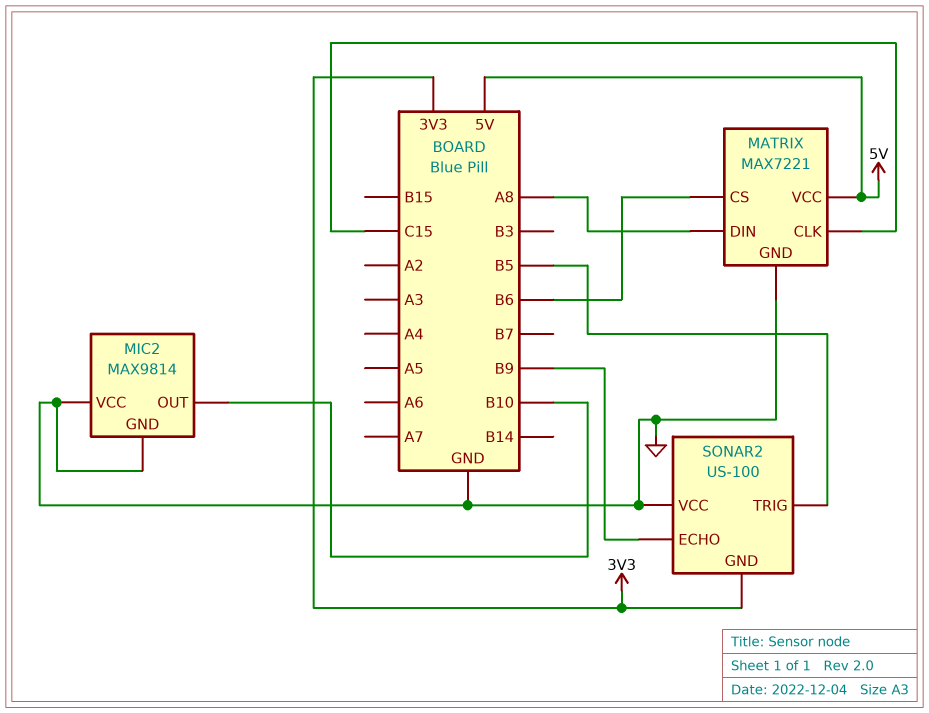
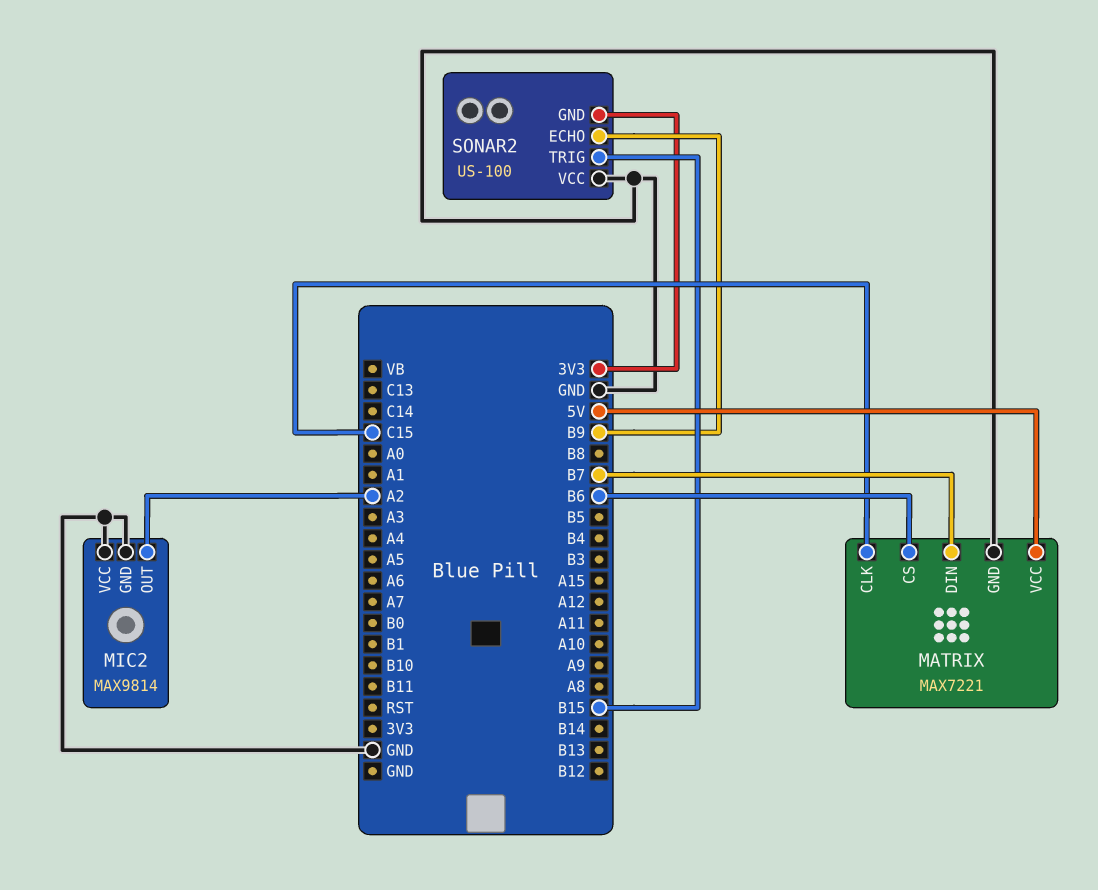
MATRIX pin DIN: A8 -> B7
MIC2 pin OUT: B10 -> A2
SONAR2 pin TRIG: B5 -> B15

